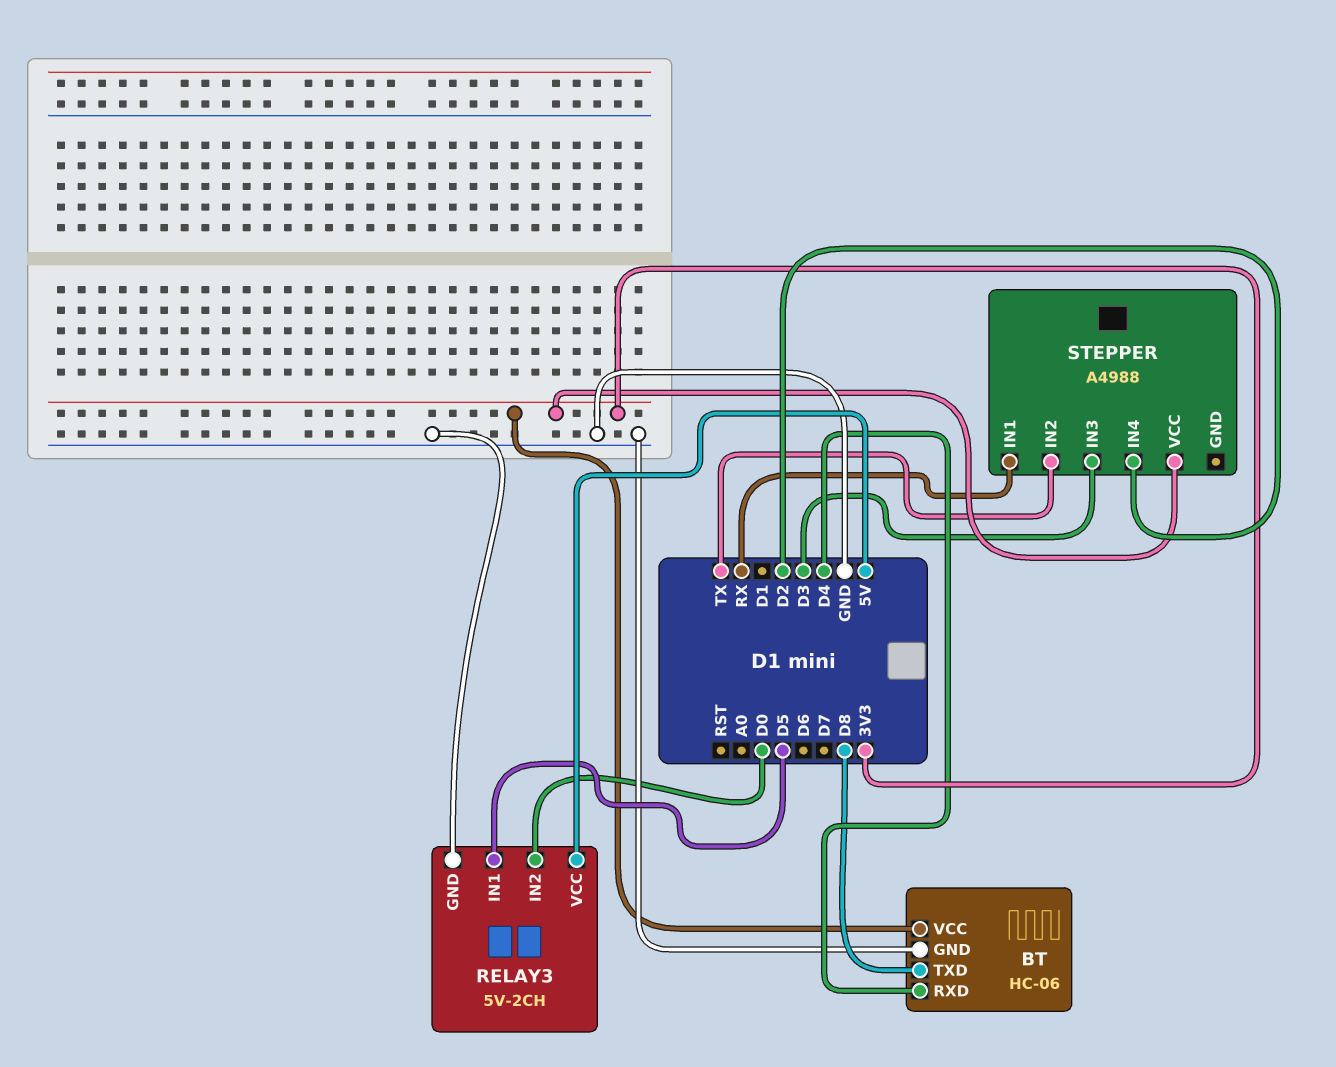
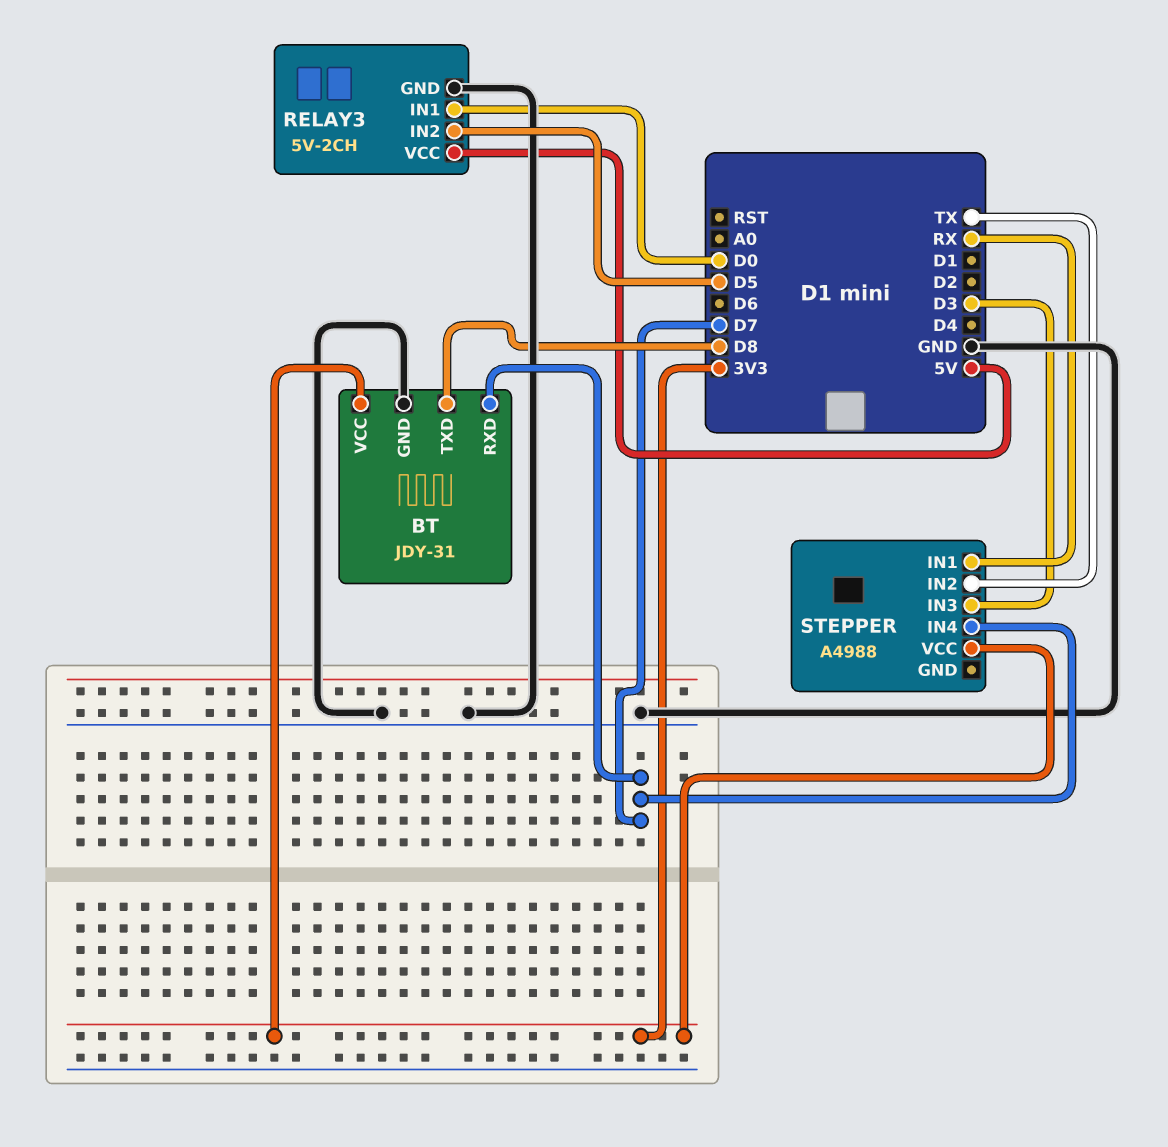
BT: HC-06 -> JDY-31
BT pin RXD: D4 -> D7
RELAY3 pin IN1: D5 -> D0
RELAY3 pin IN2: D0 -> D5
STEPPER pin IN4: D2 -> D7

